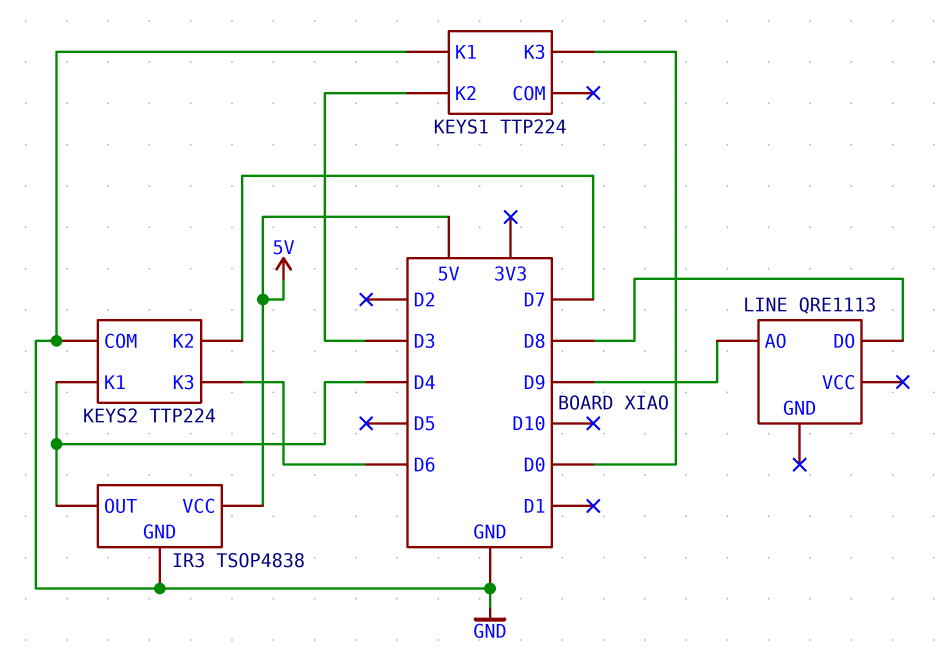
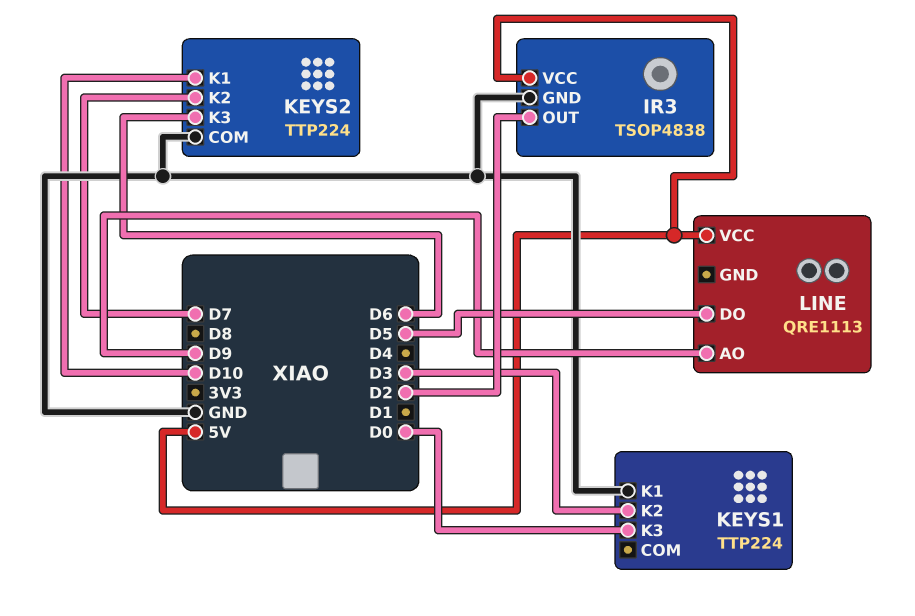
IR3 pin OUT: D4 -> D2
KEYS2 pin K1: D4 -> D10
LINE pin DO: D8 -> D5
LINE pin VCC: none -> 5V

